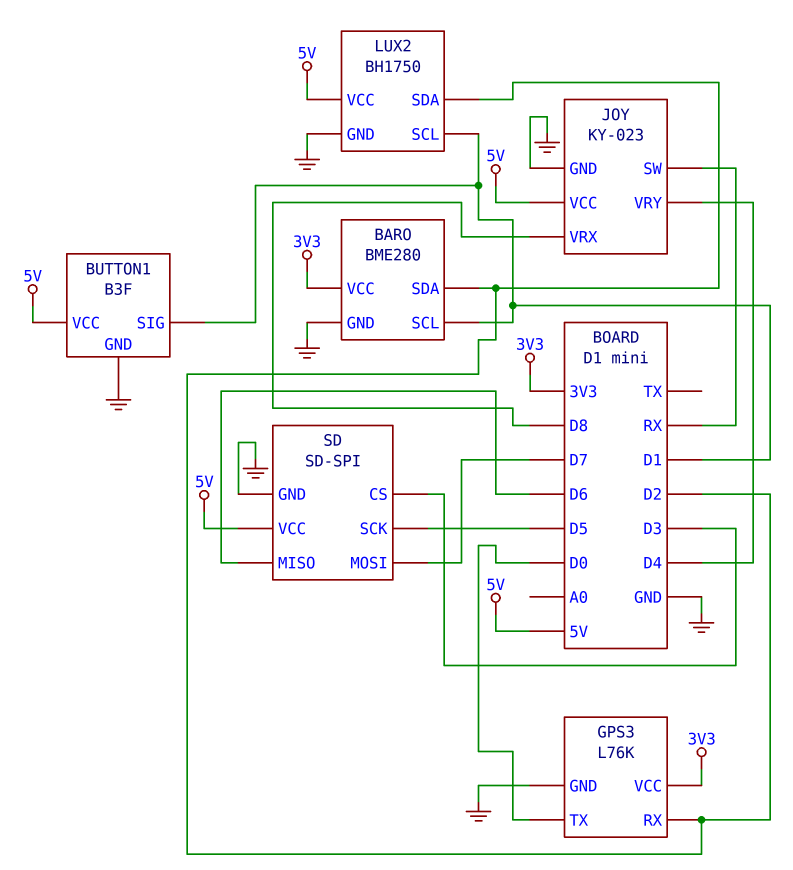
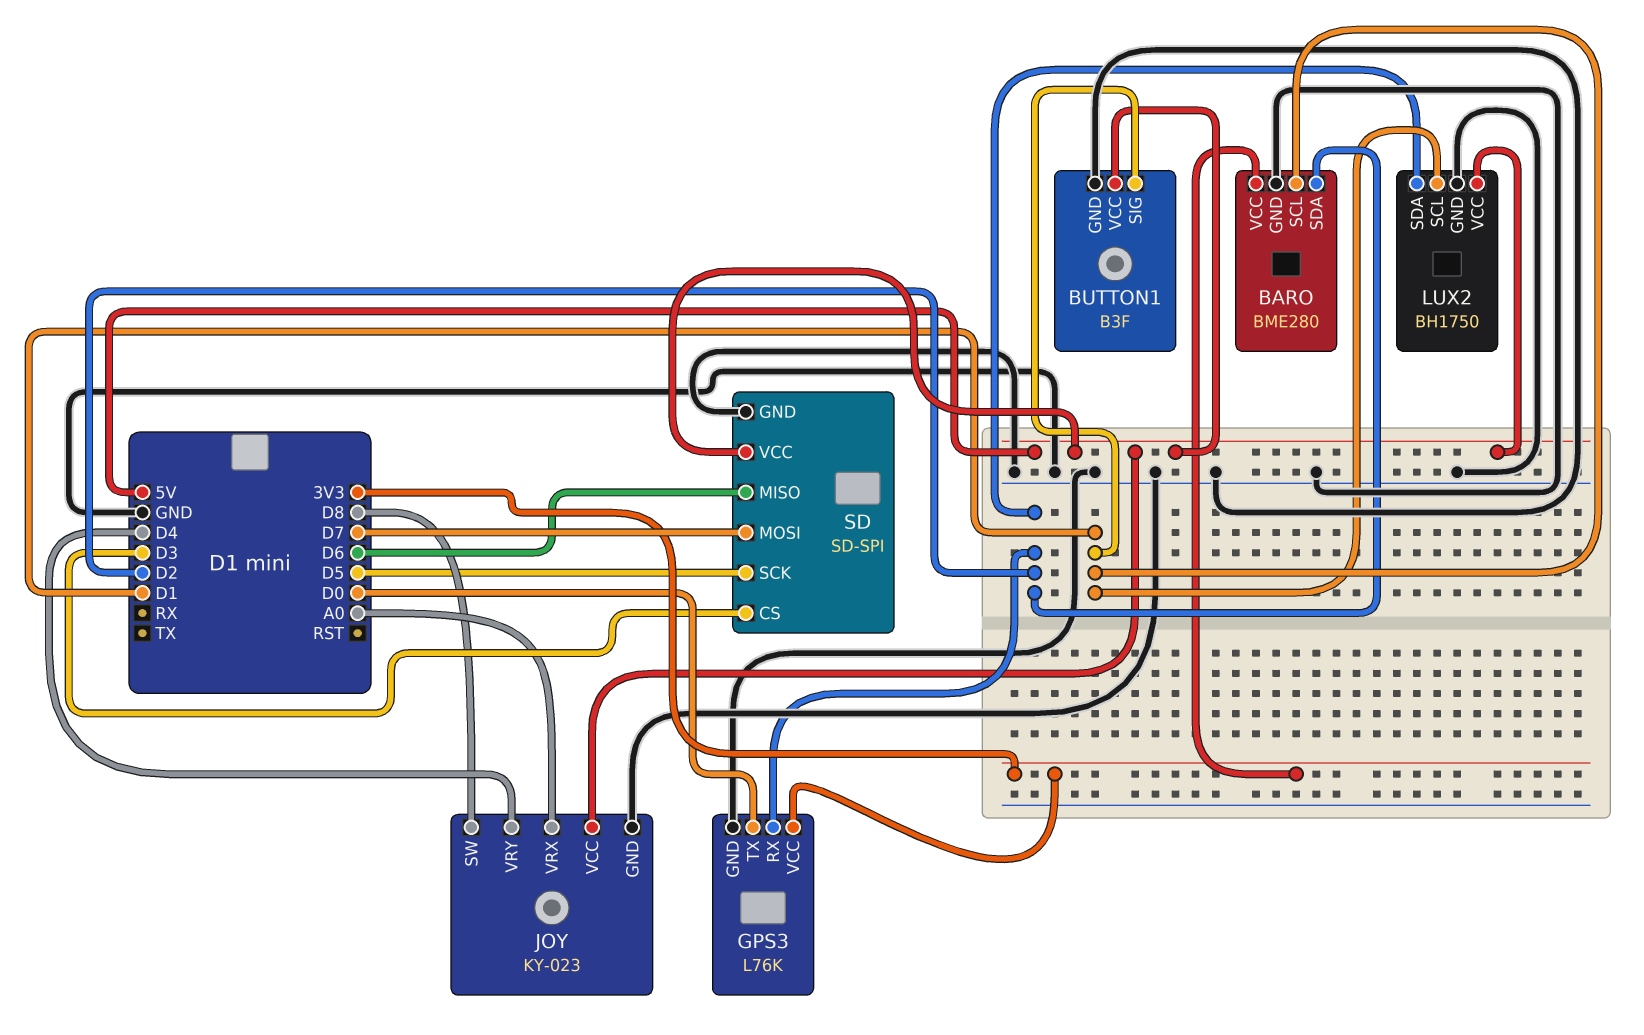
JOY pin SW: RX -> D8
JOY pin VRX: D8 -> A0

